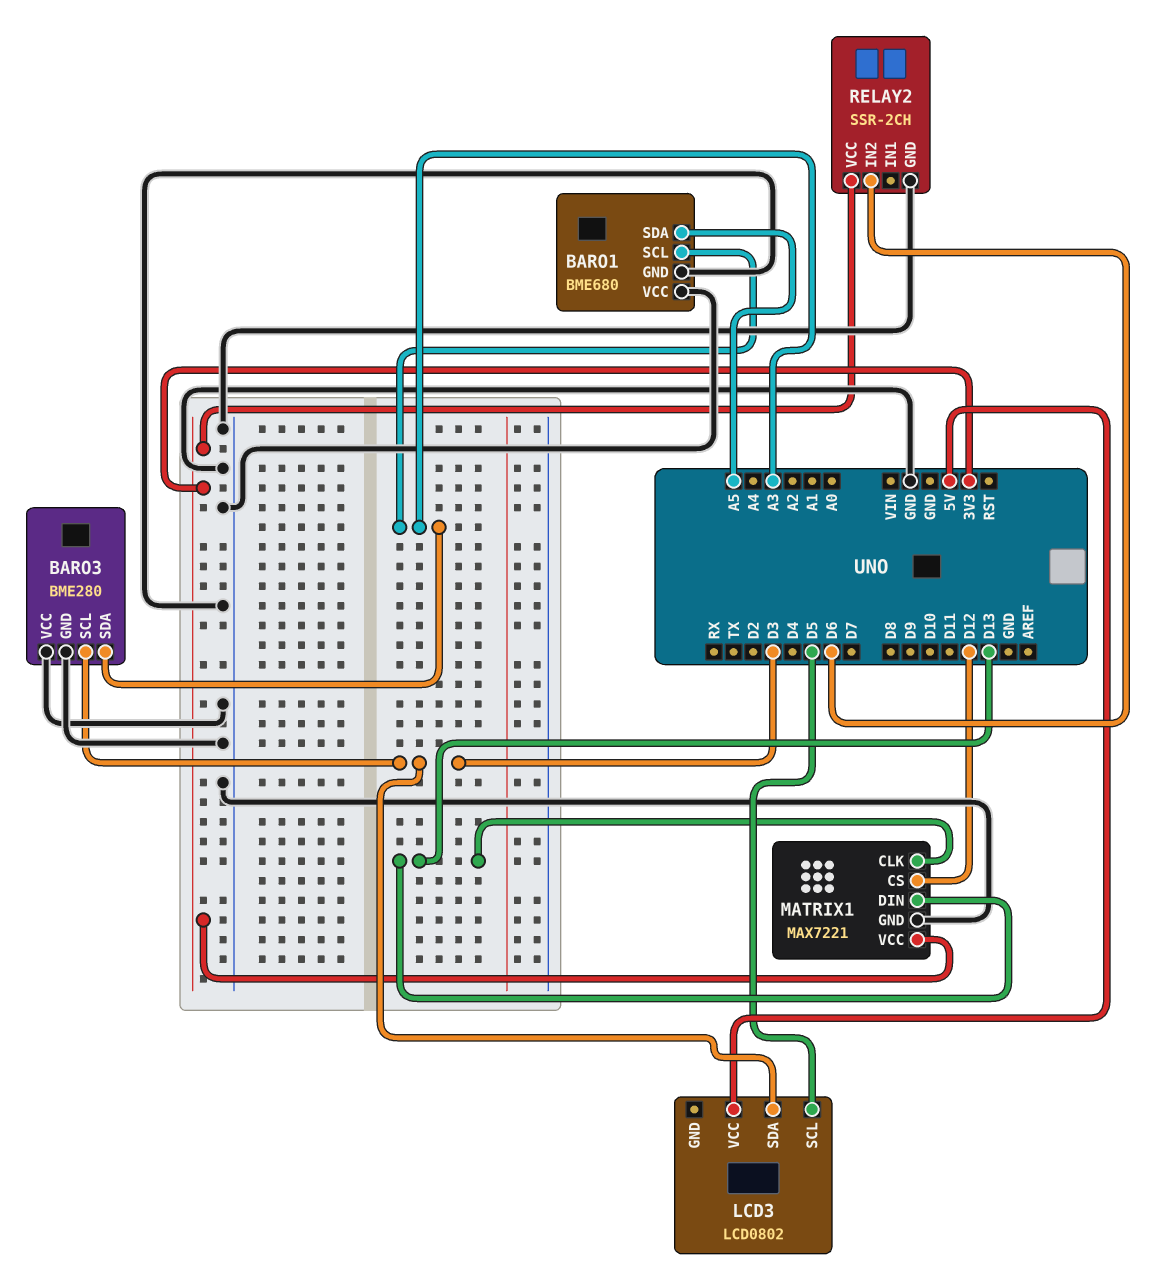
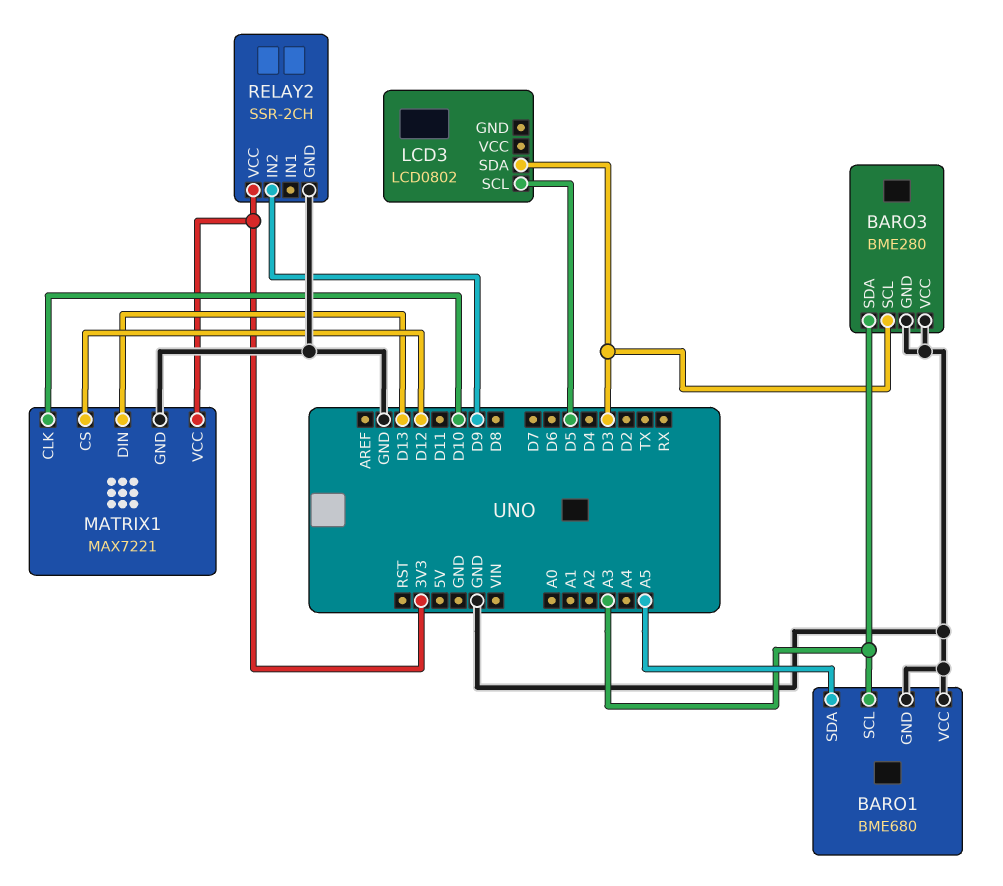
LCD3 pin VCC: 5V -> none
MATRIX1 pin CLK: D13 -> D10
RELAY2 pin IN2: D6 -> D9

